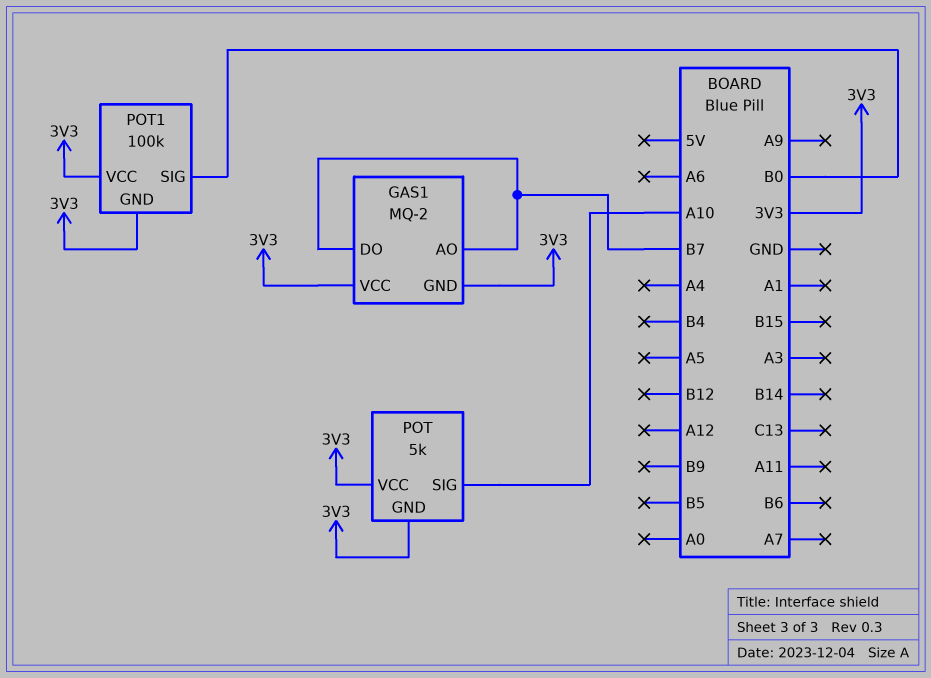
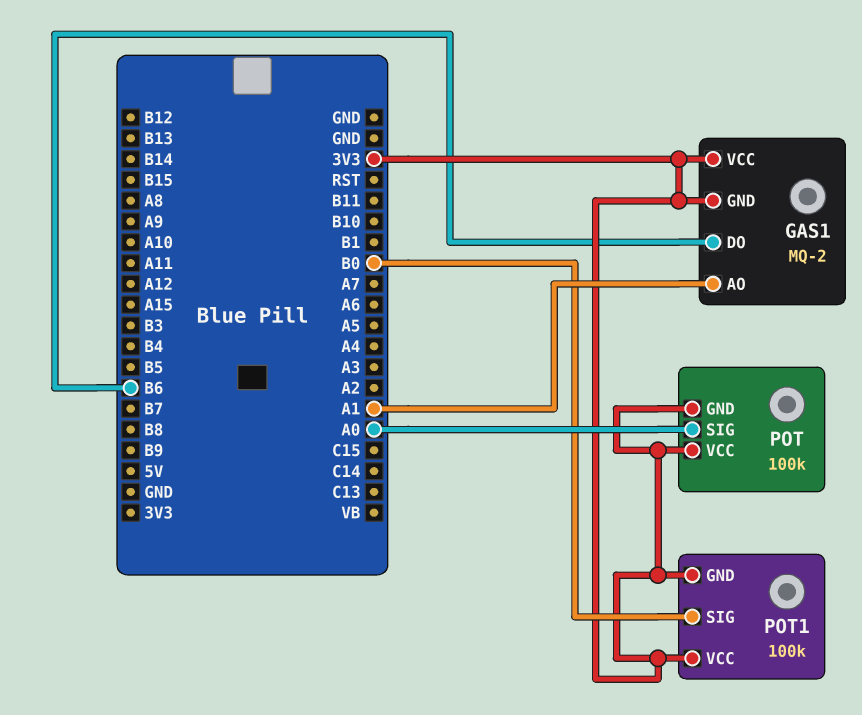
GAS1 pin AO: B7 -> A1
GAS1 pin DO: B7 -> B6
POT: 5k -> 100k
POT pin SIG: A10 -> A0

